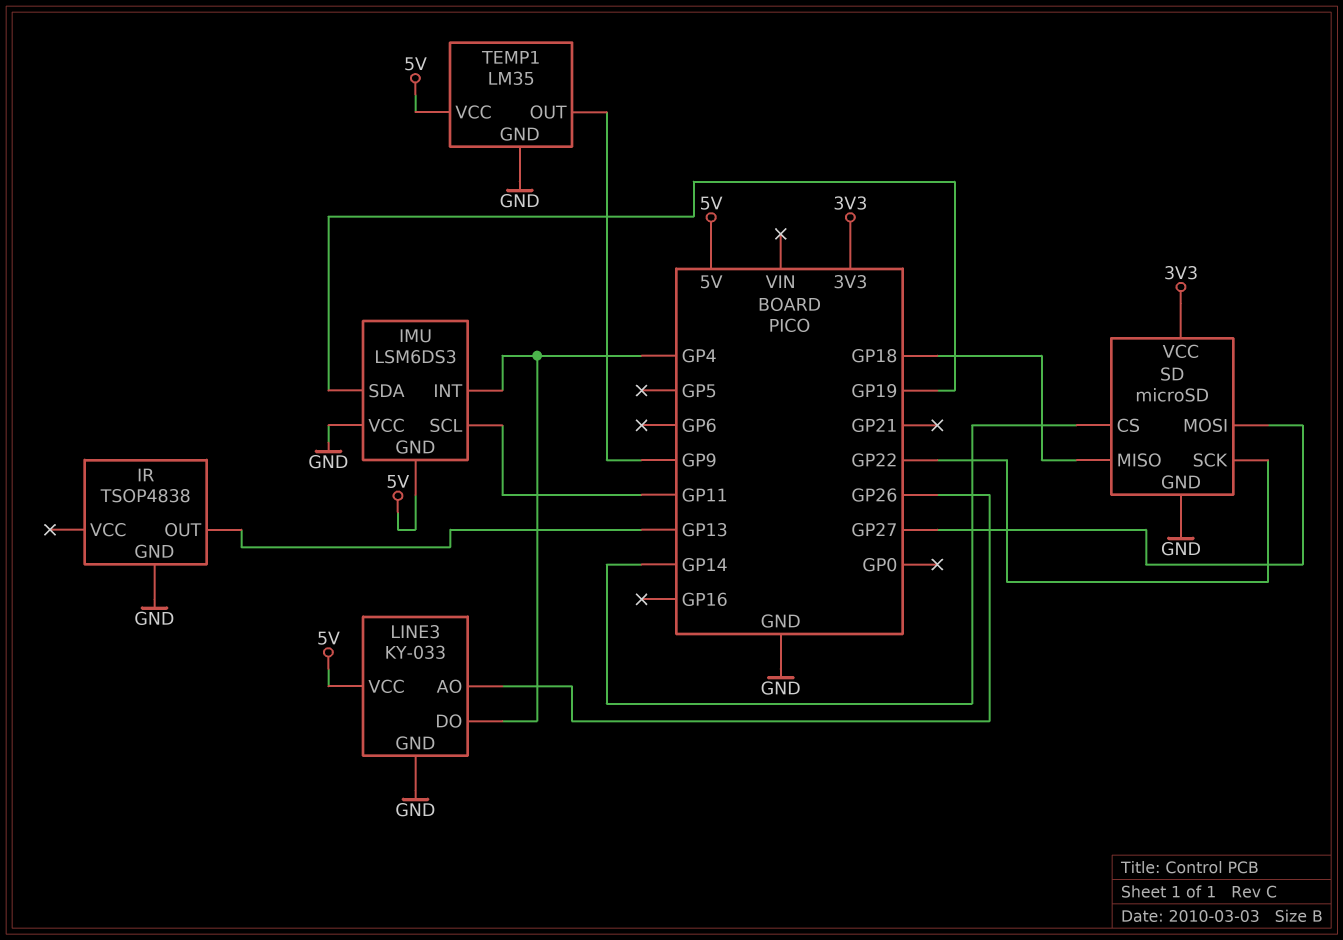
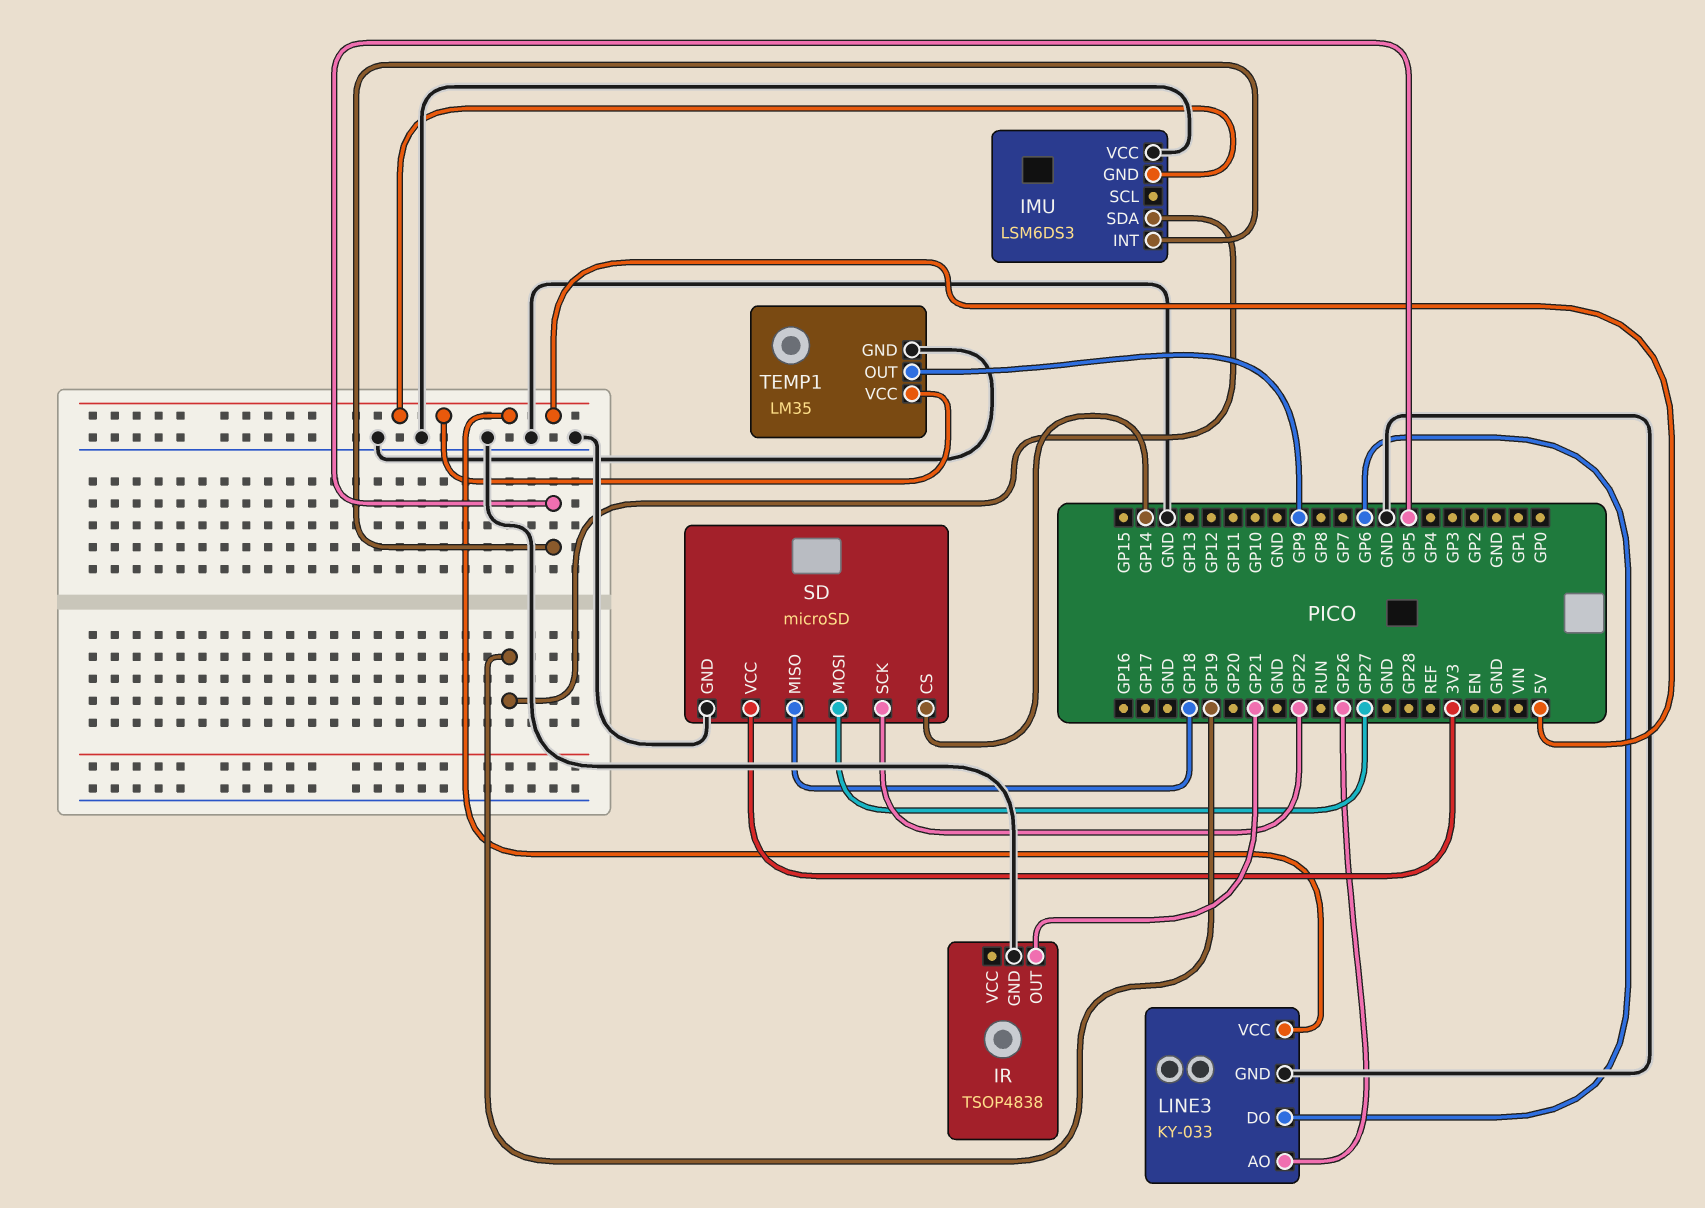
IMU pin INT: GP4 -> GP5
IMU pin SCL: GP11 -> none
IR pin OUT: GP13 -> GP21
LINE3 pin DO: GP4 -> GP6

